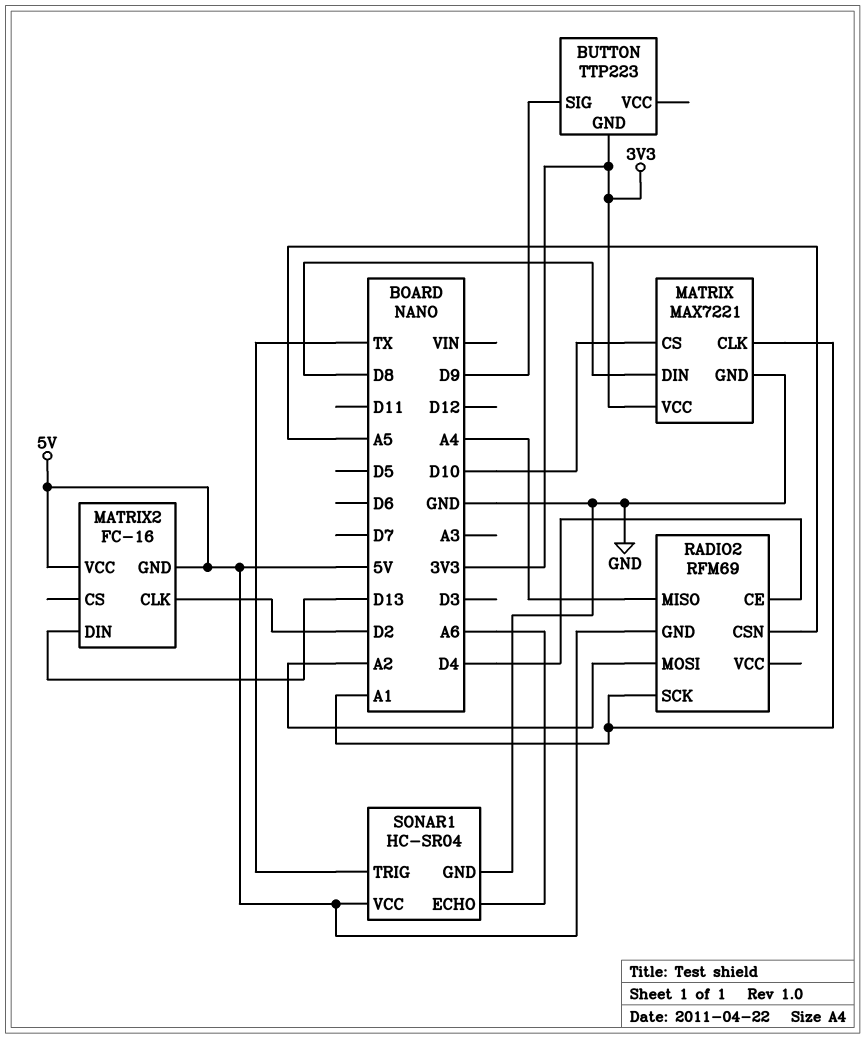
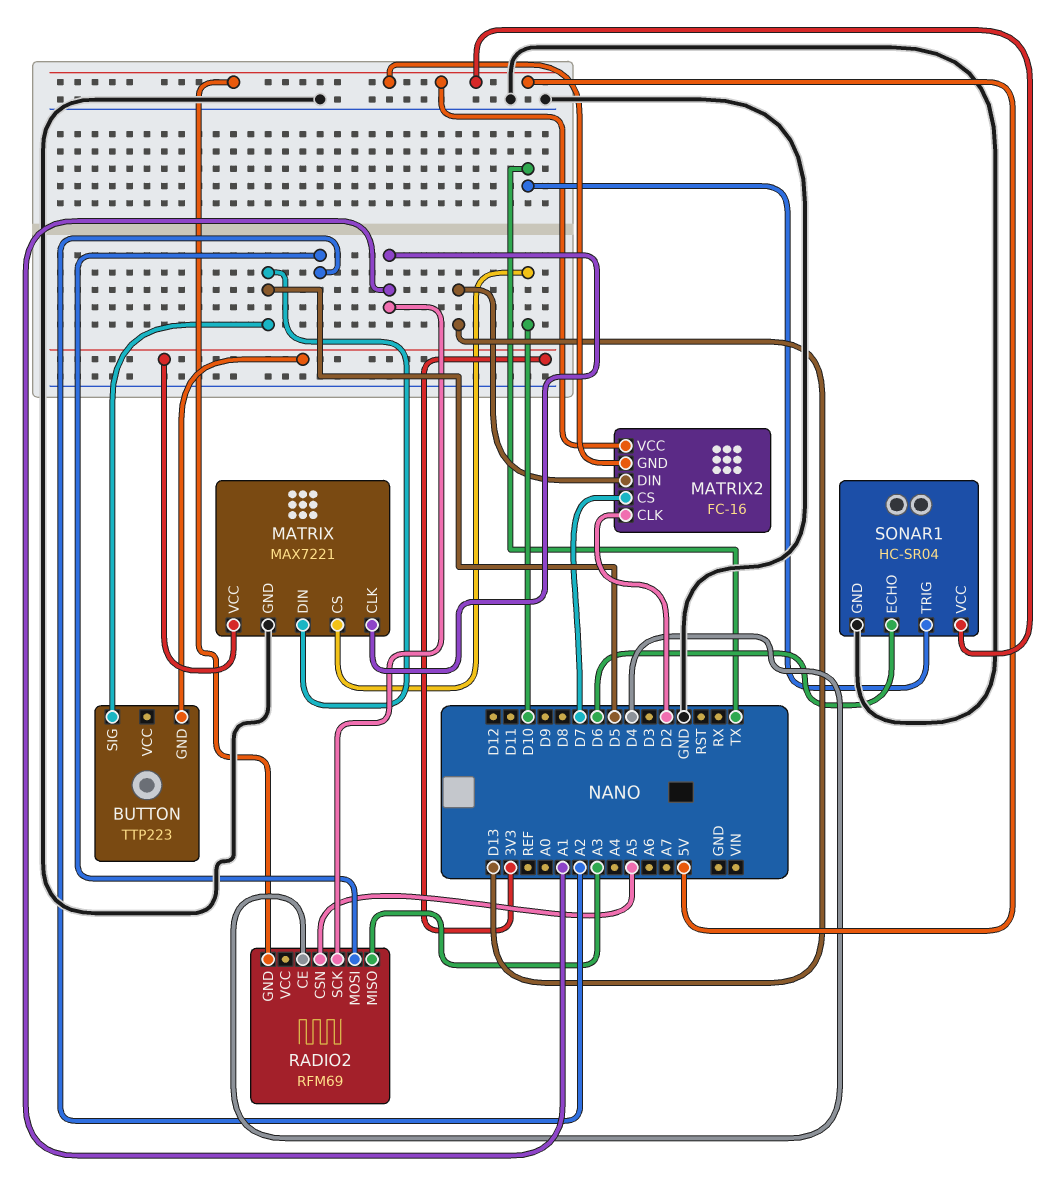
BUTTON pin SIG: D9 -> D5
MATRIX pin DIN: D8 -> D5
MATRIX2 pin CS: none -> D7
RADIO2 pin MISO: A4 -> A3
SONAR1 pin ECHO: A6 -> D6

